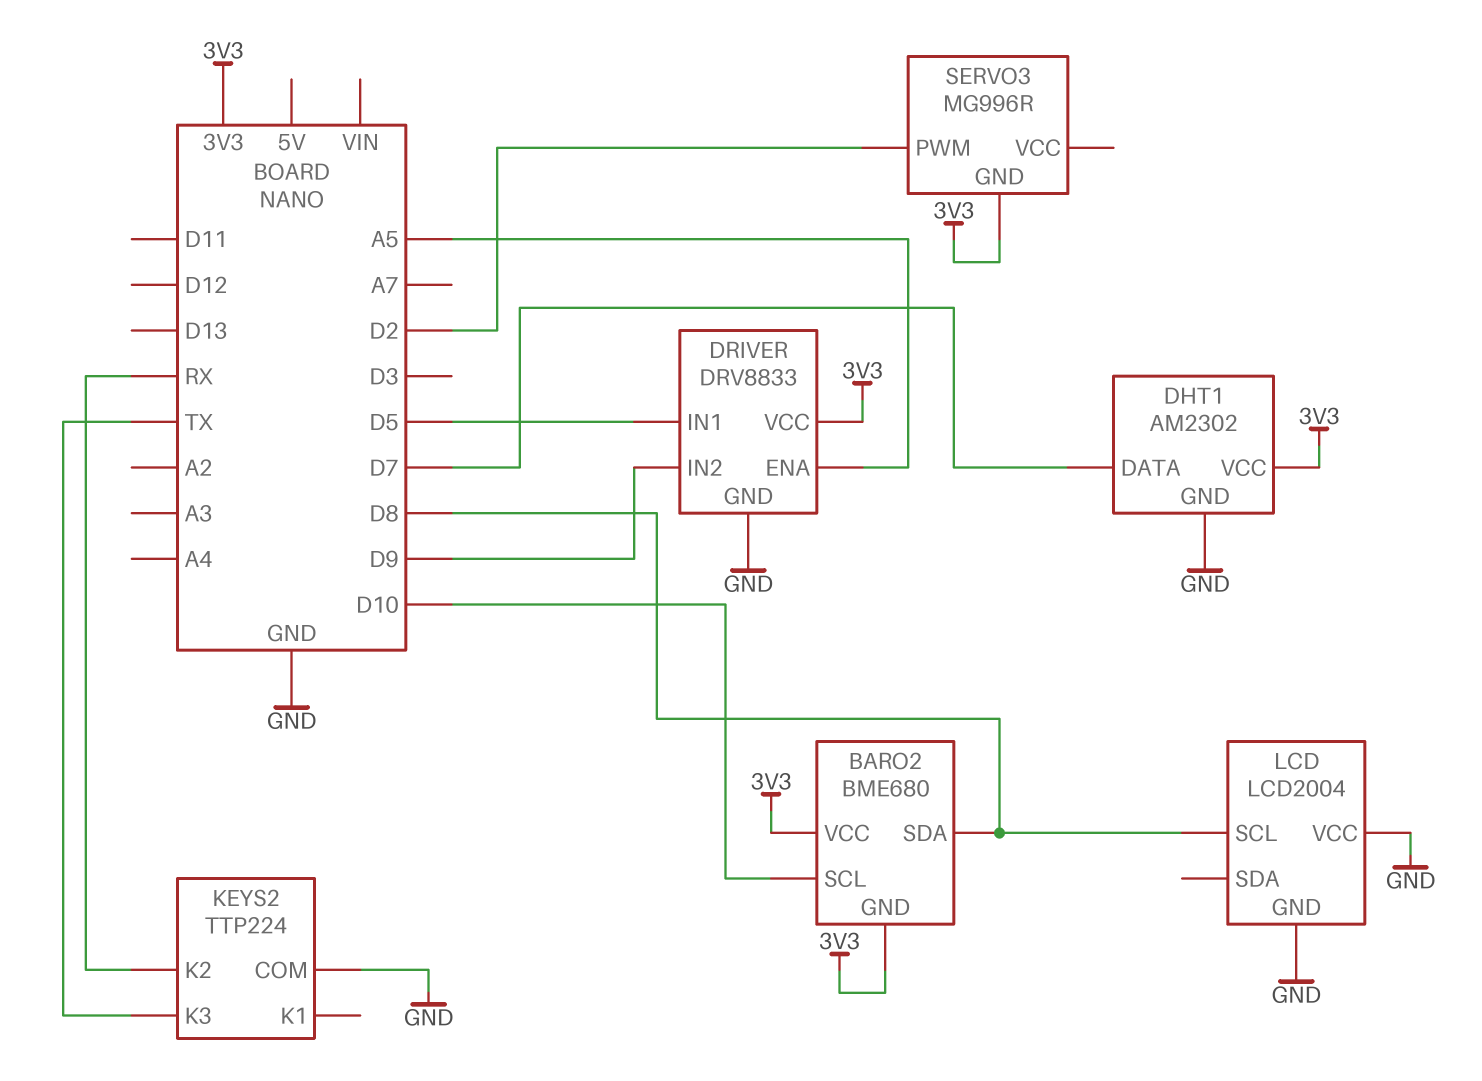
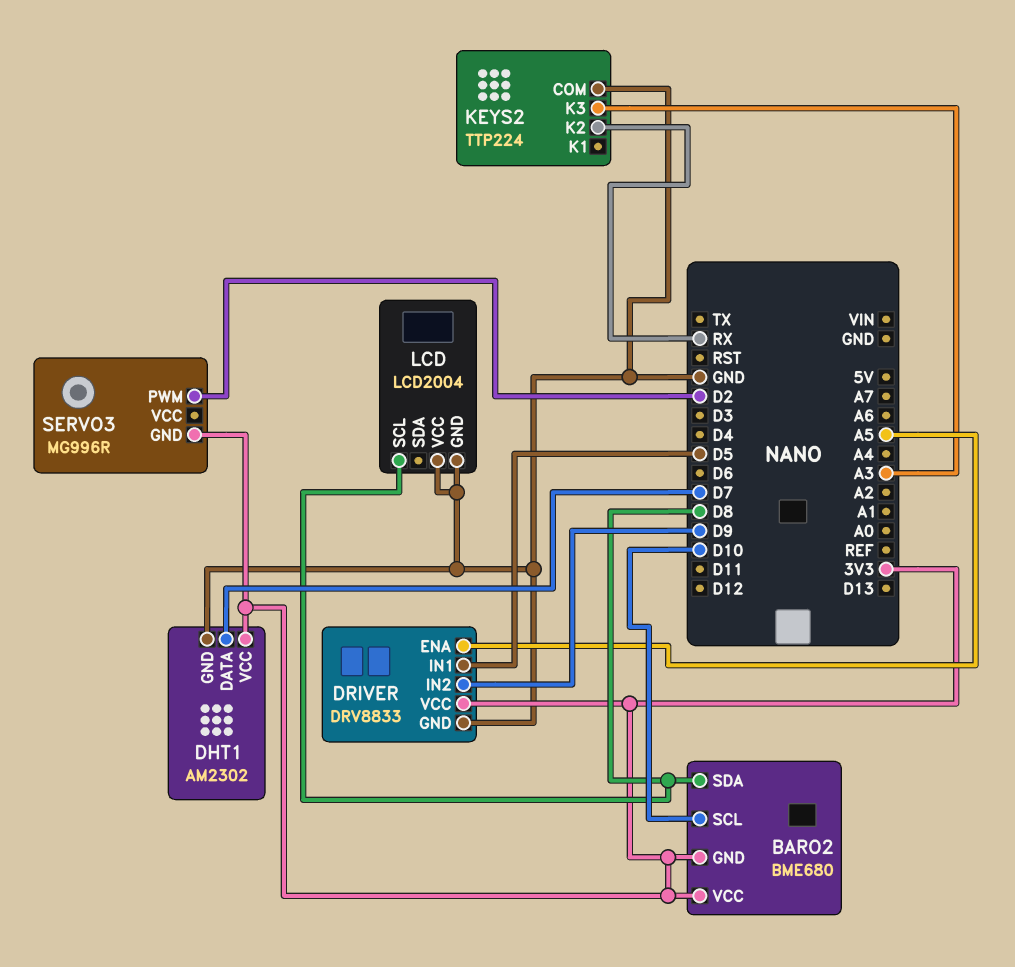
KEYS2 pin K3: TX -> A3

